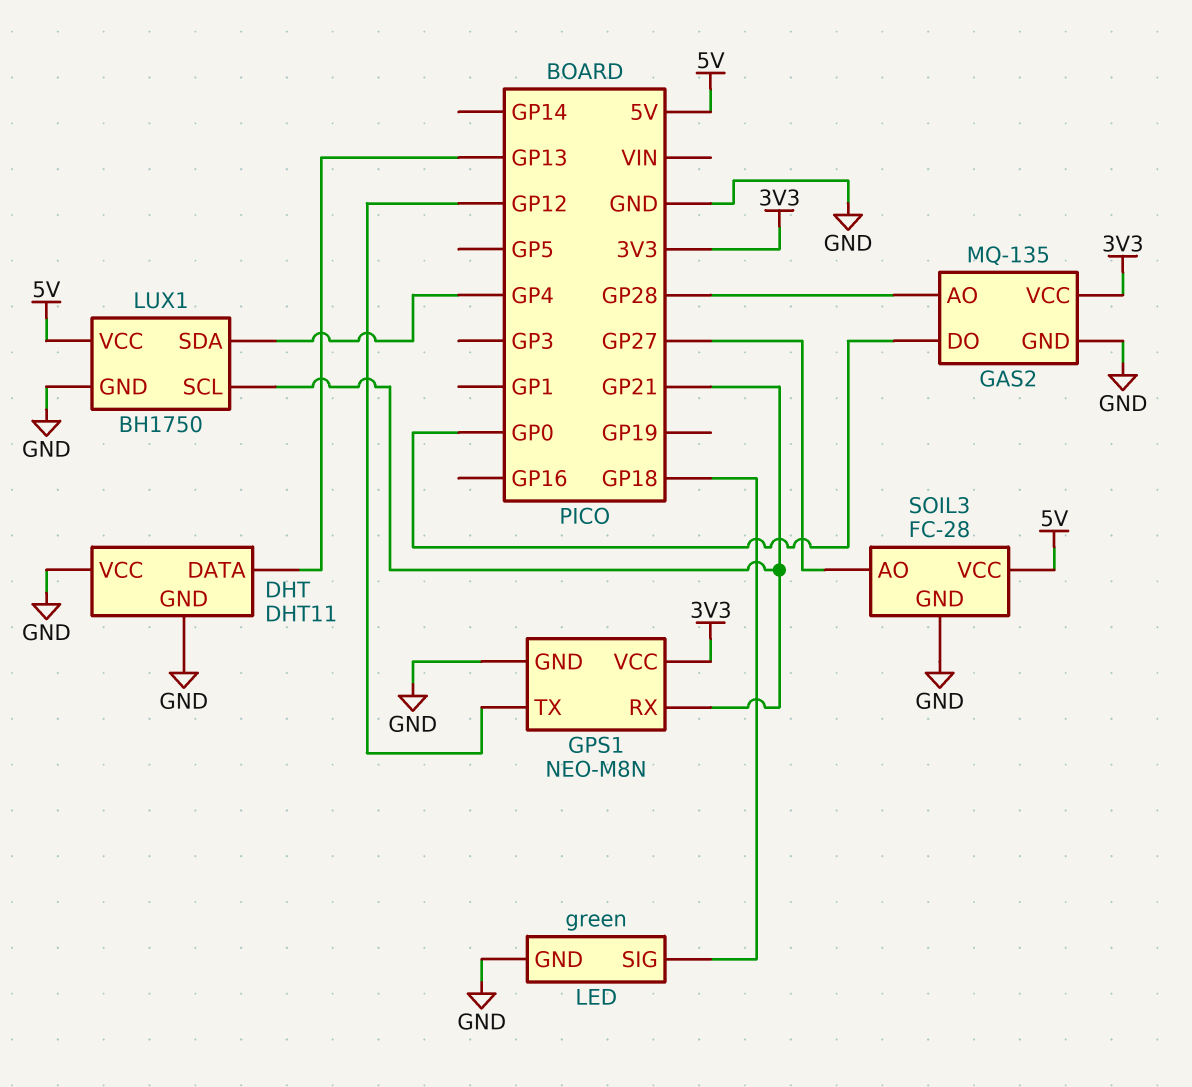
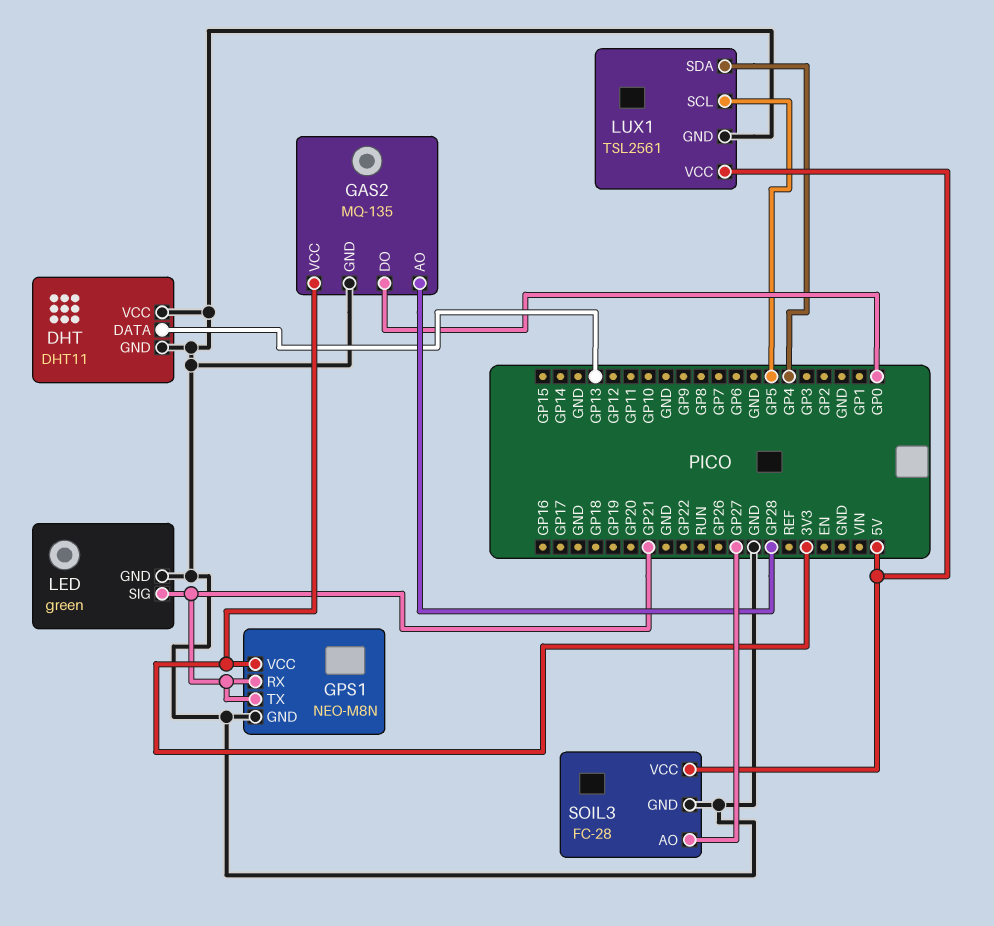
GPS1 pin TX: GP12 -> GP21
LED pin SIG: GP18 -> GP21
LUX1: BH1750 -> TSL2561
LUX1 pin SCL: GP21 -> GP5

